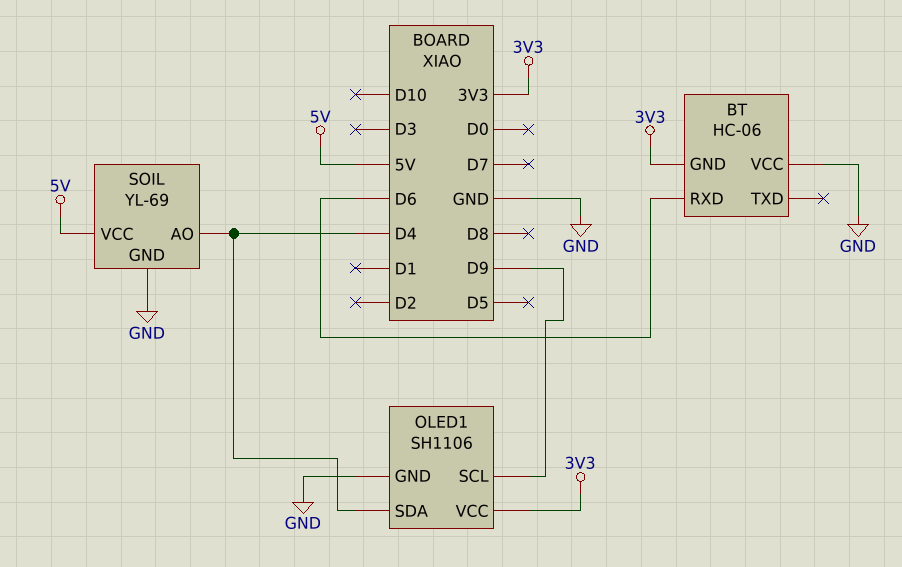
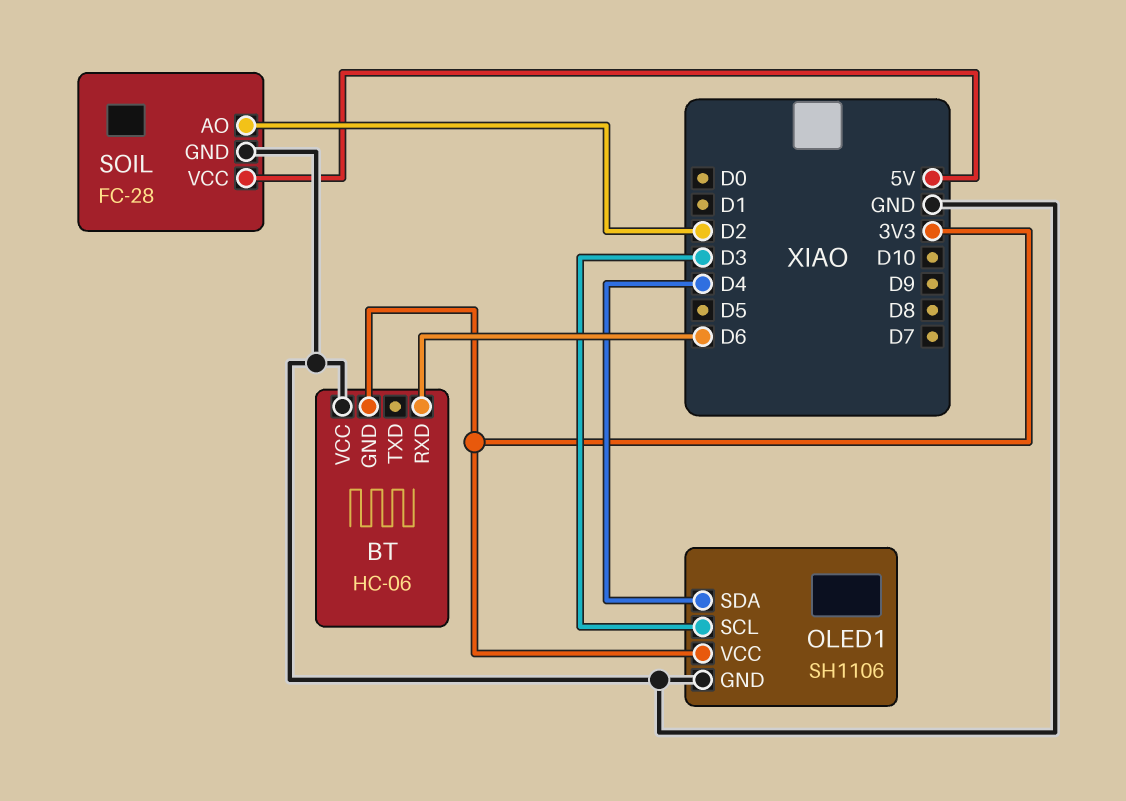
OLED1 pin SCL: D9 -> D3
SOIL: YL-69 -> FC-28
SOIL pin AO: D4 -> D2

